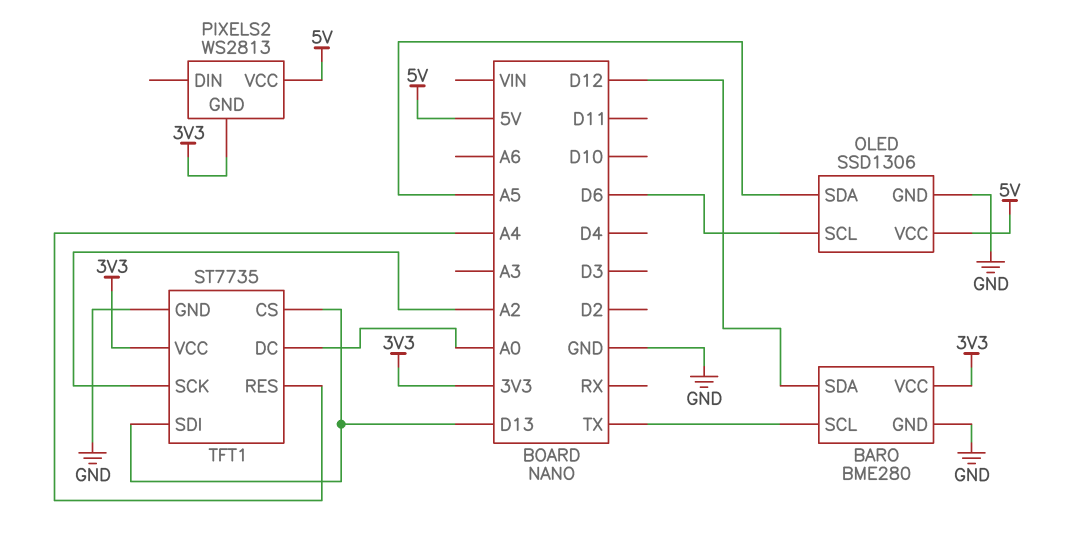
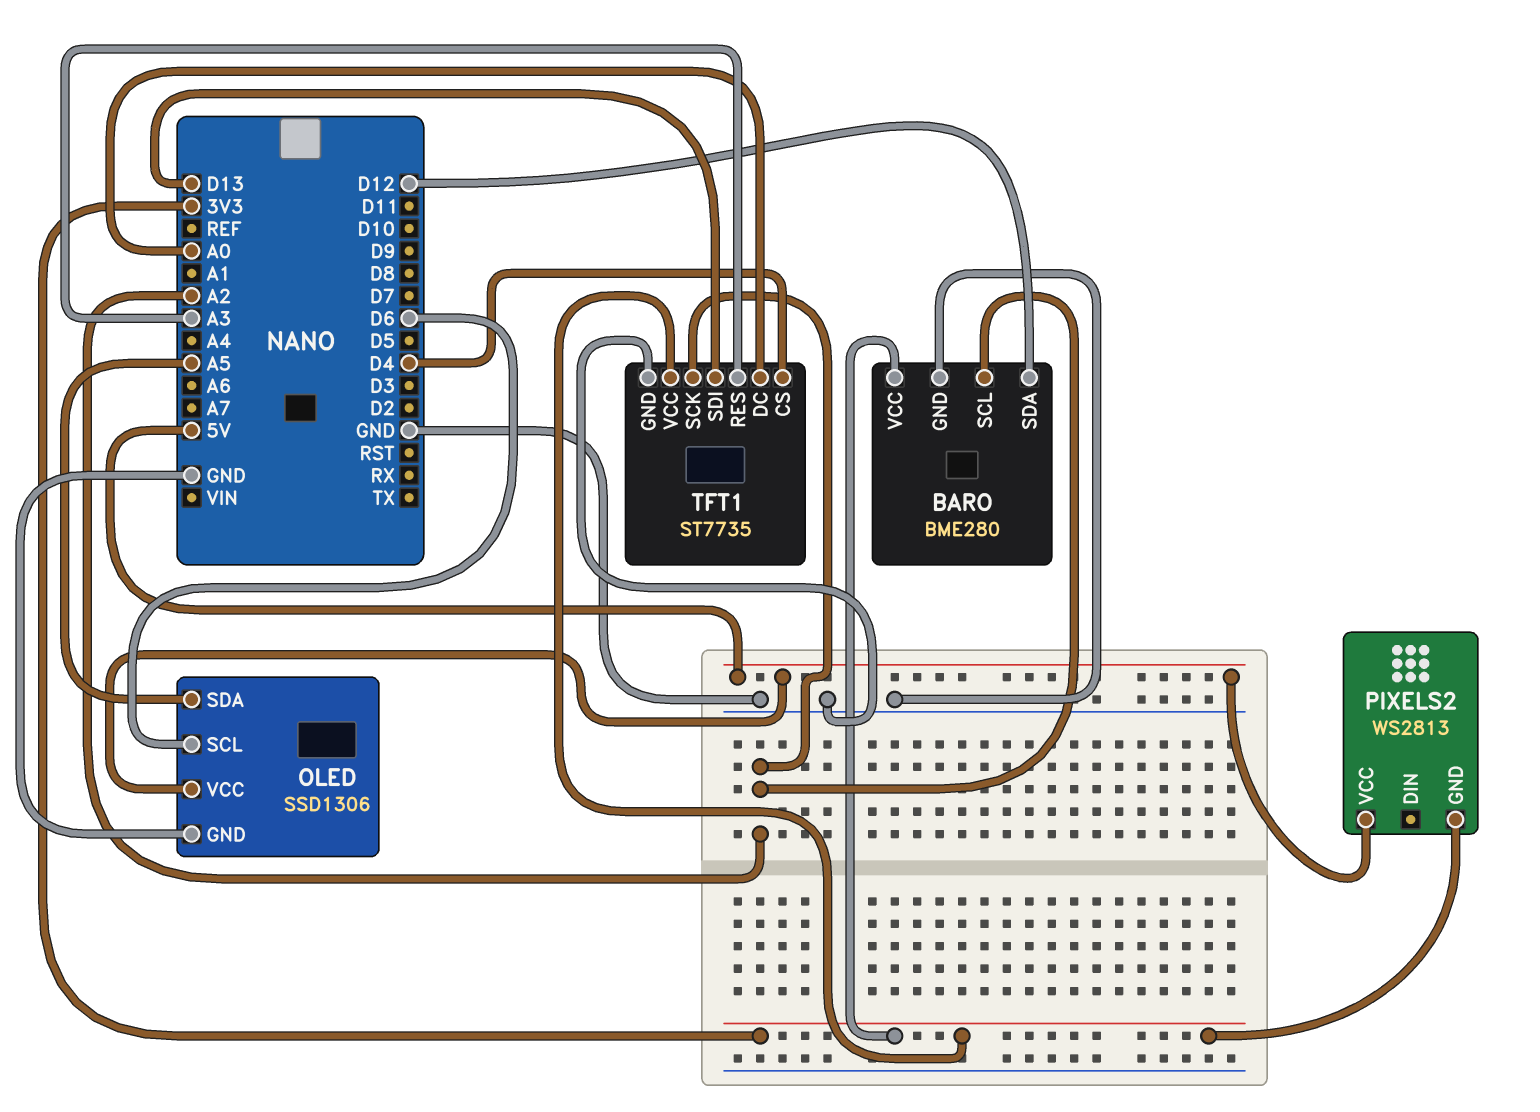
BARO pin SCL: TX -> A2
TFT1 pin CS: D13 -> D4
TFT1 pin RES: A4 -> A3

